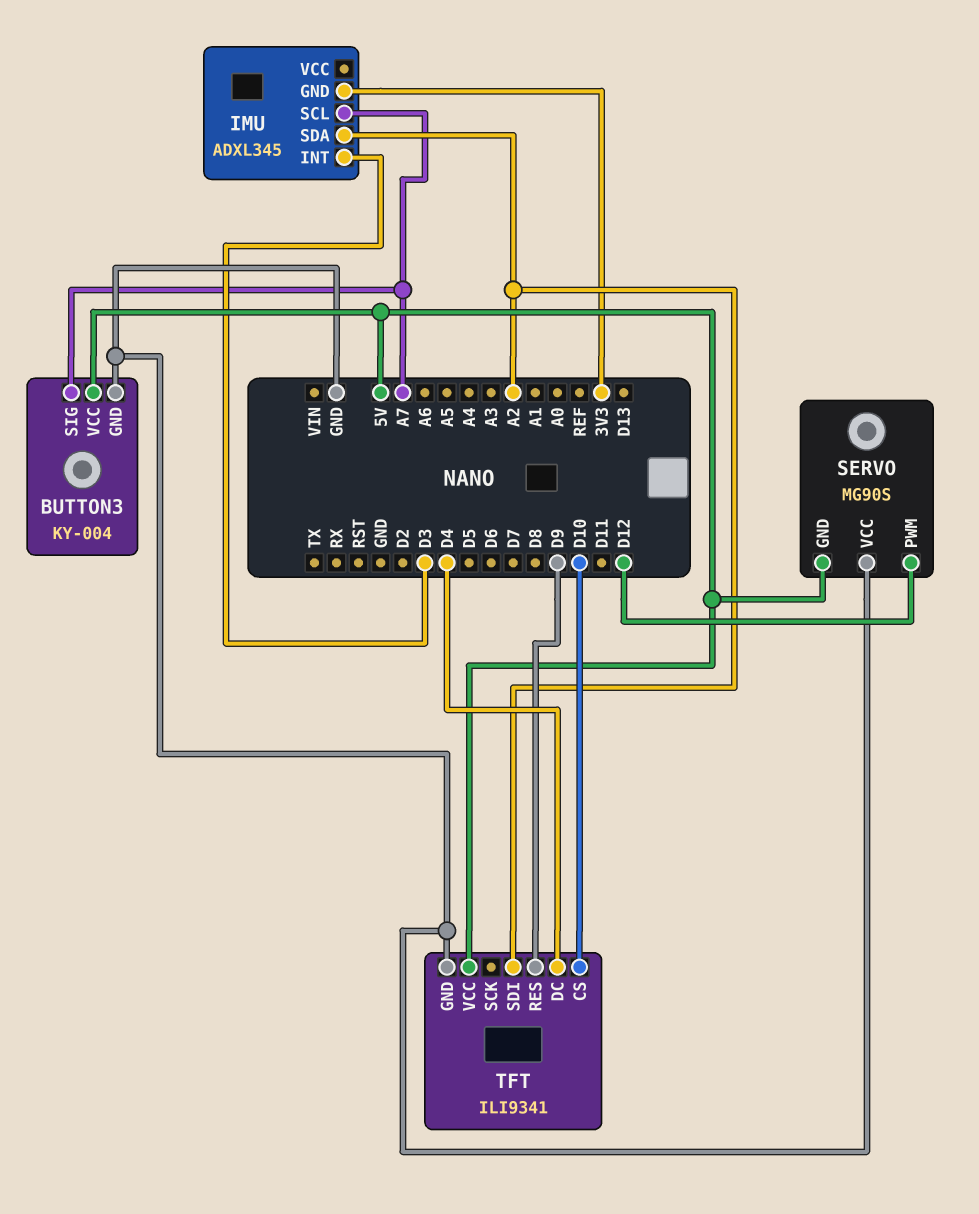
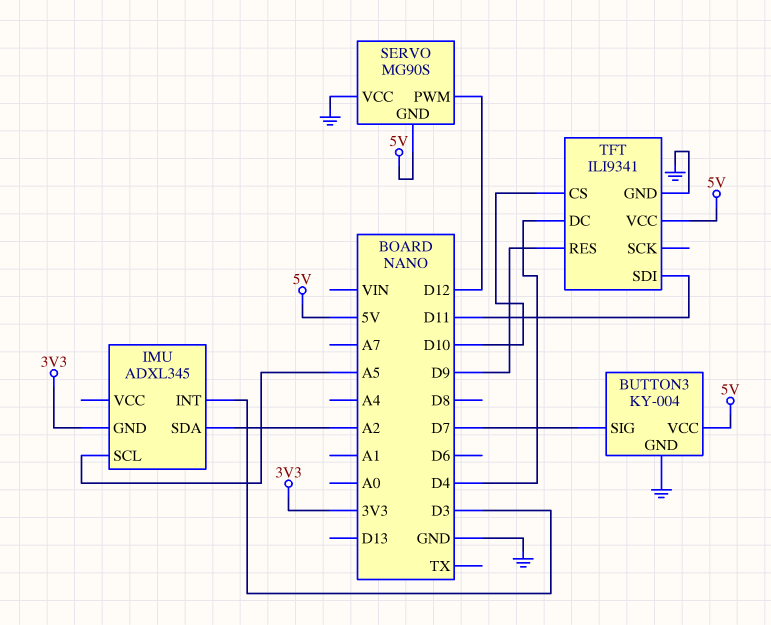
BUTTON3 pin SIG: A7 -> D7
IMU pin SCL: A7 -> A5
TFT pin SDI: A2 -> D11

